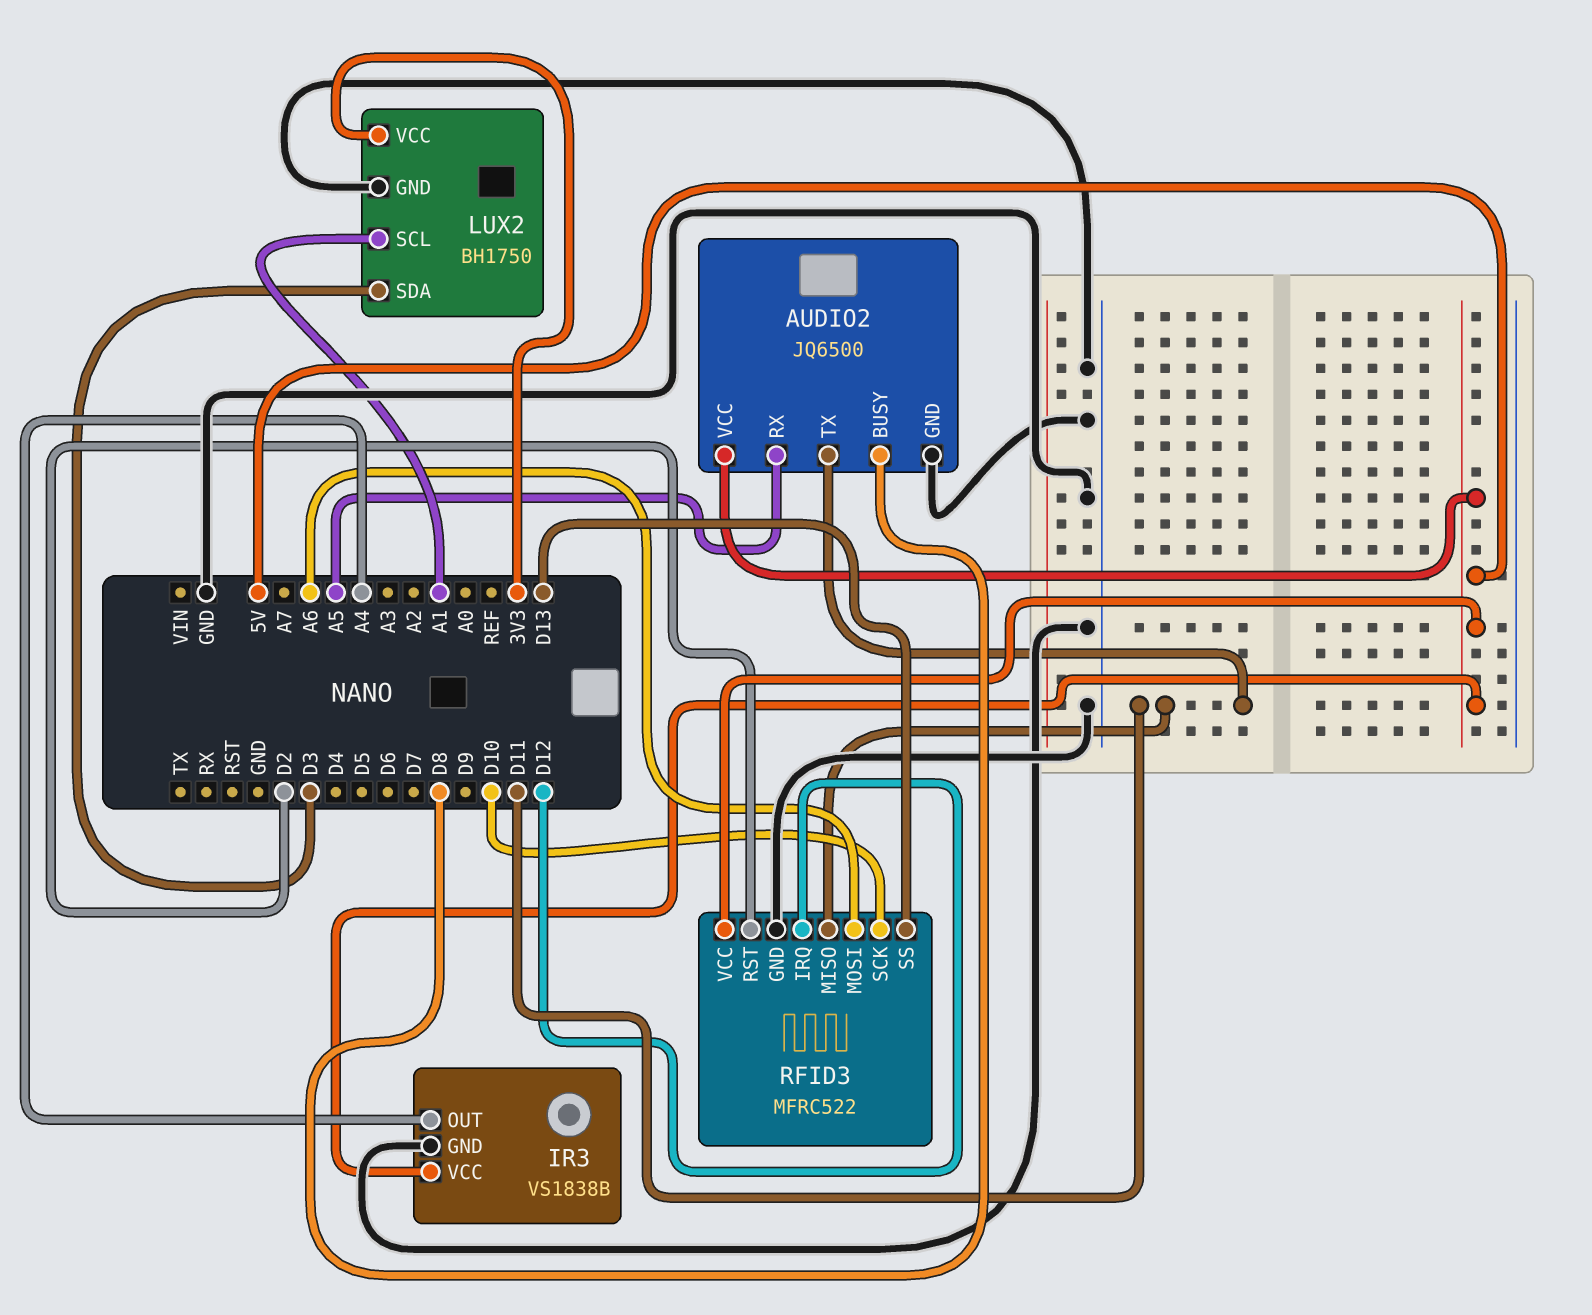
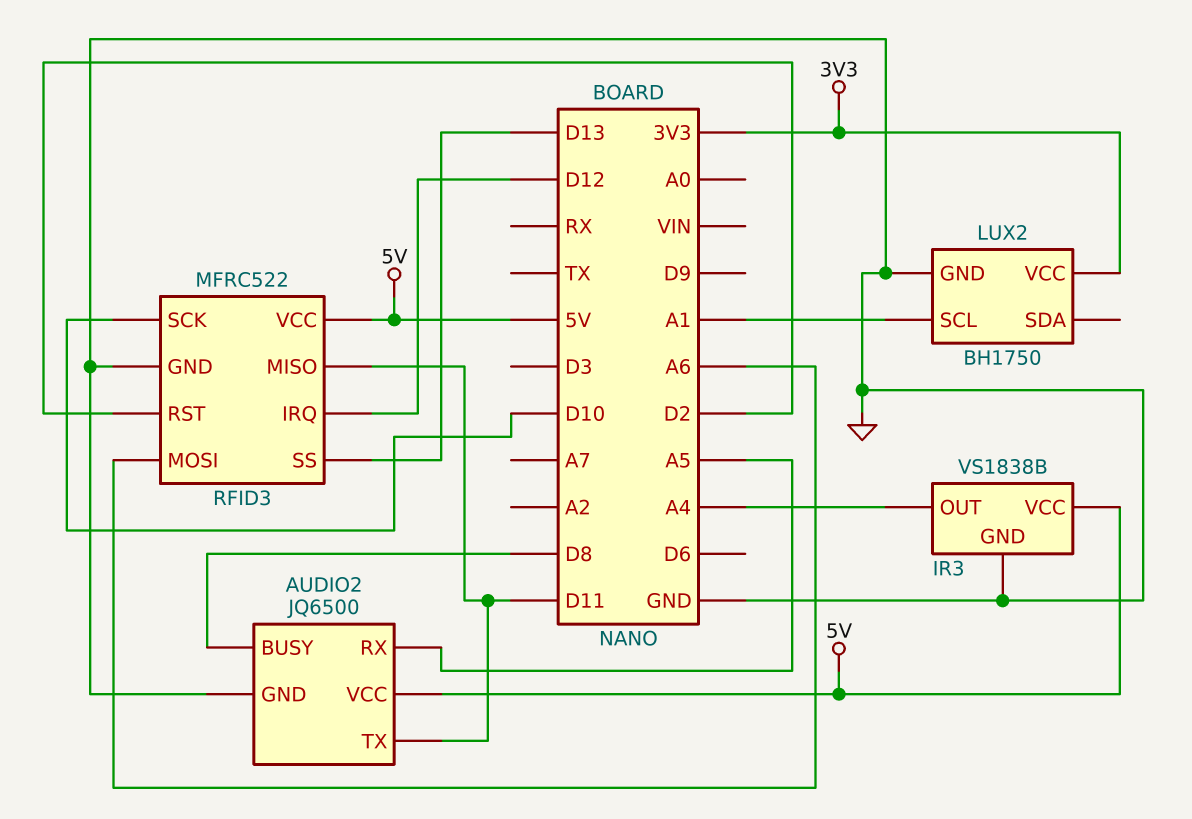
LUX2 pin SDA: D3 -> none

